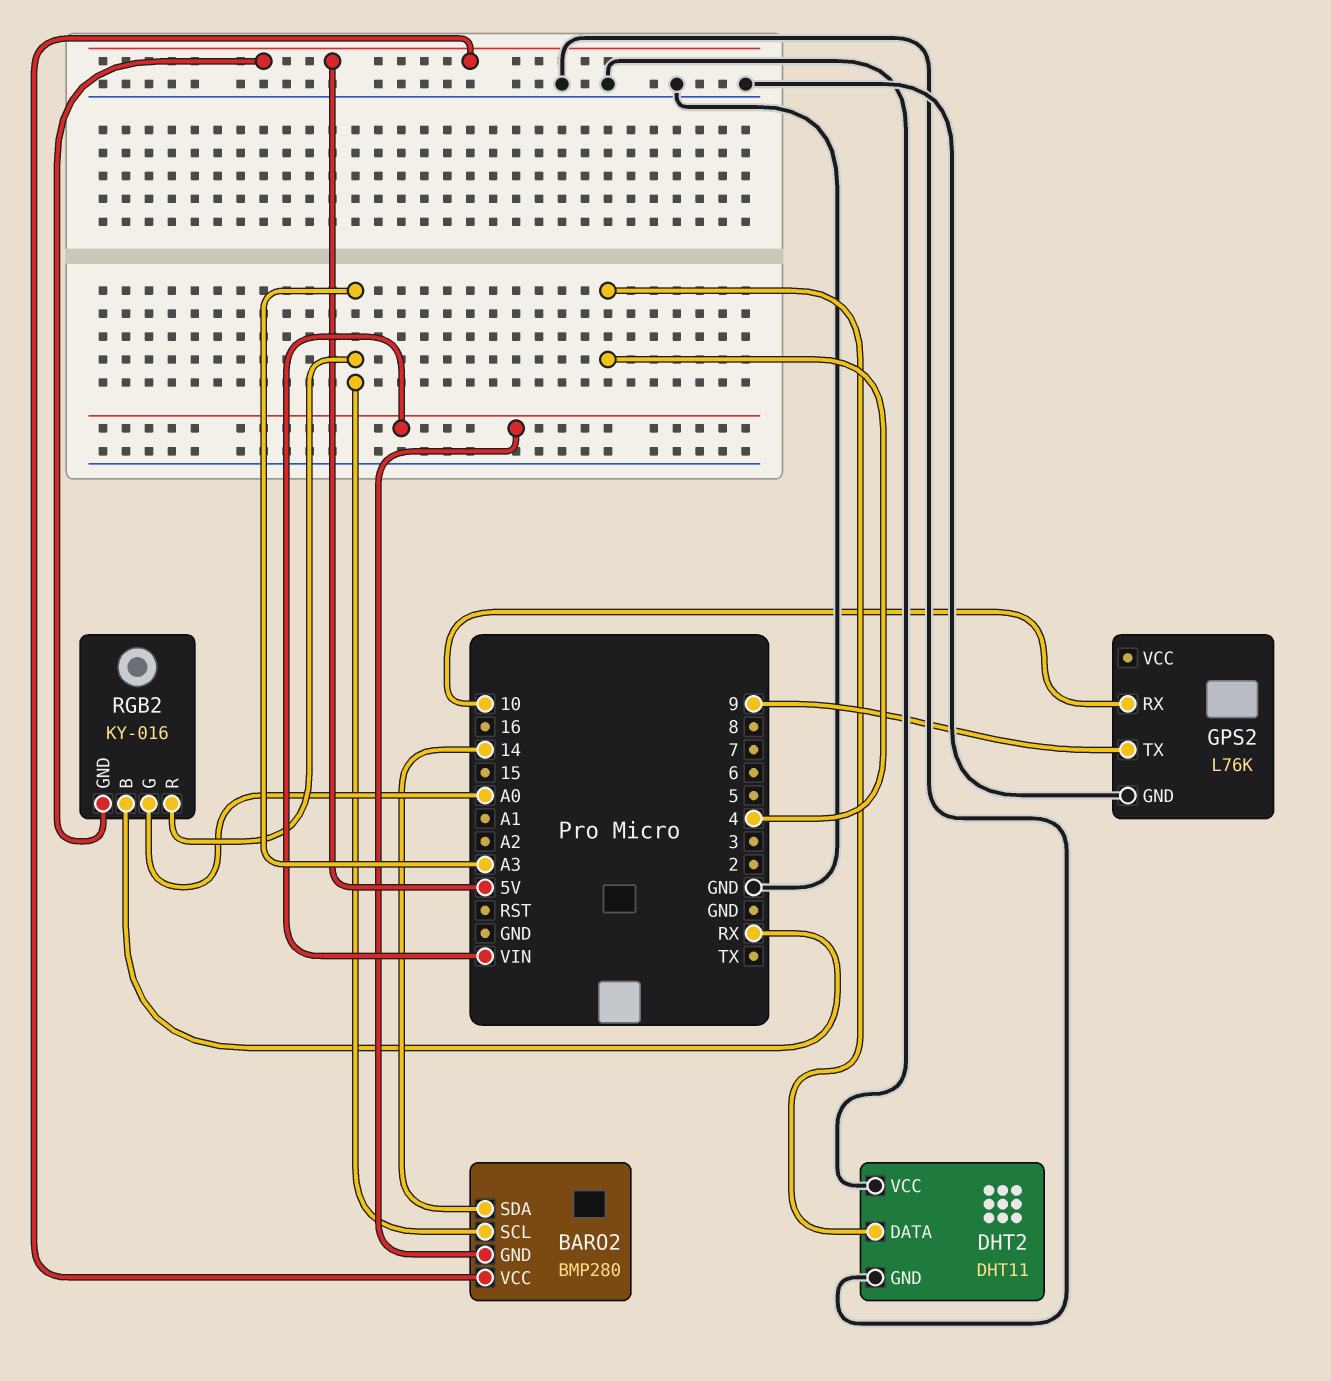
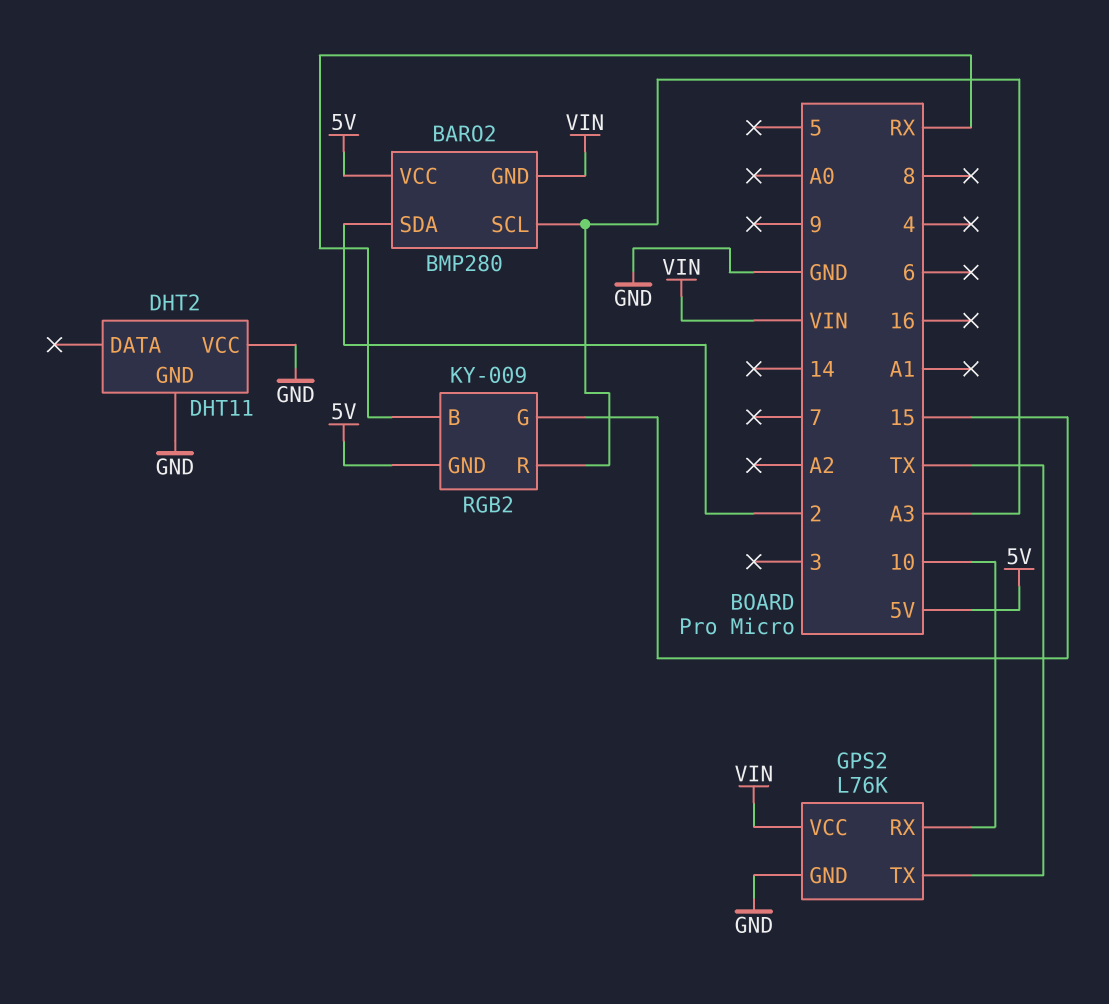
BARO2 pin SDA: 14 -> 2
DHT2 pin DATA: 4 -> none
GPS2 pin TX: 9 -> TX
GPS2 pin VCC: none -> VIN
RGB2: KY-016 -> KY-009
RGB2 pin G: A0 -> 15

